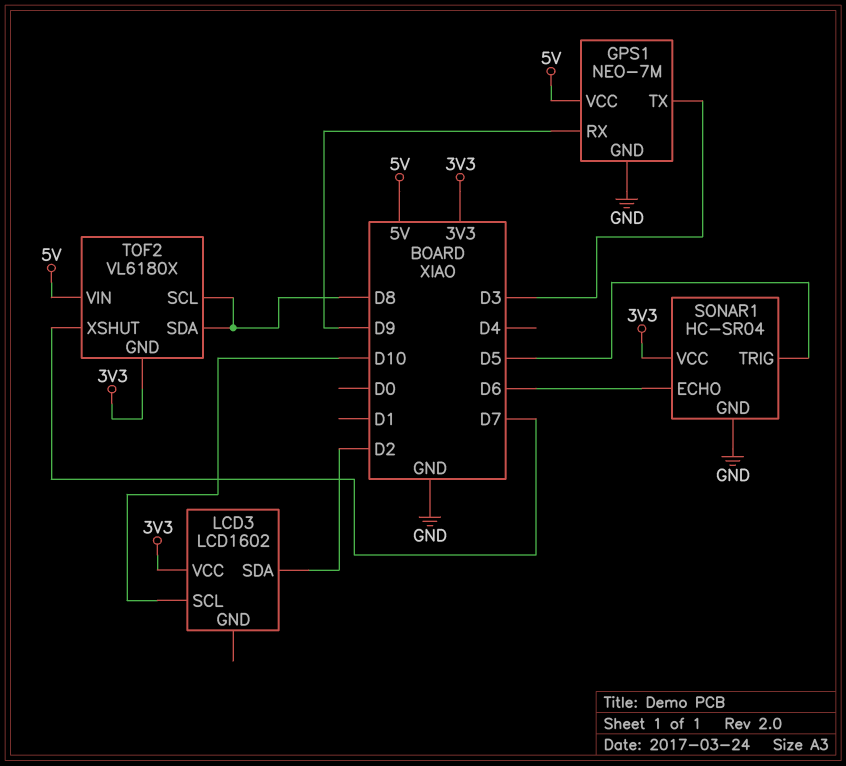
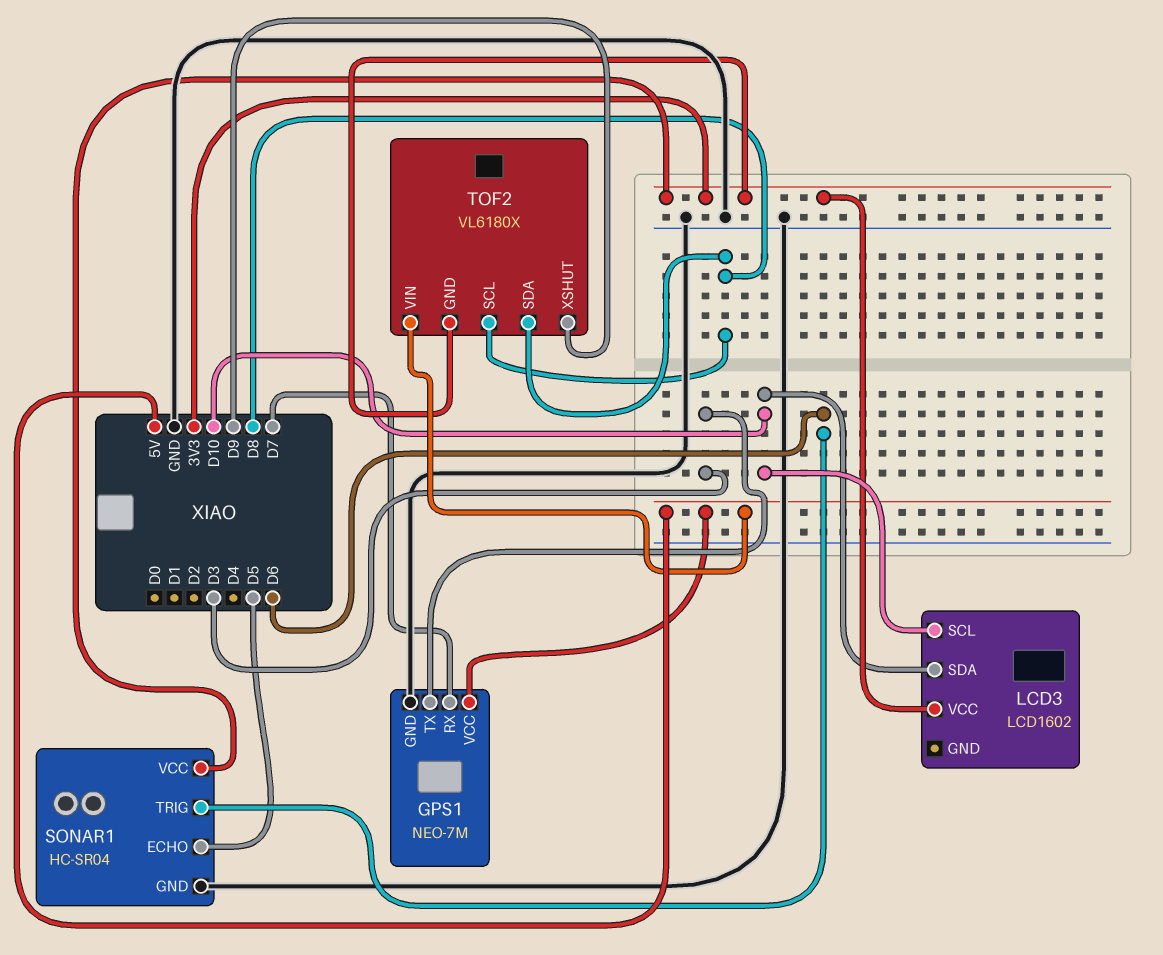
GPS1 pin RX: D9 -> D7
LCD3 pin SDA: D2 -> D10
SONAR1 pin ECHO: D6 -> D5
SONAR1 pin TRIG: D5 -> D6
TOF2 pin XSHUT: D7 -> D9

